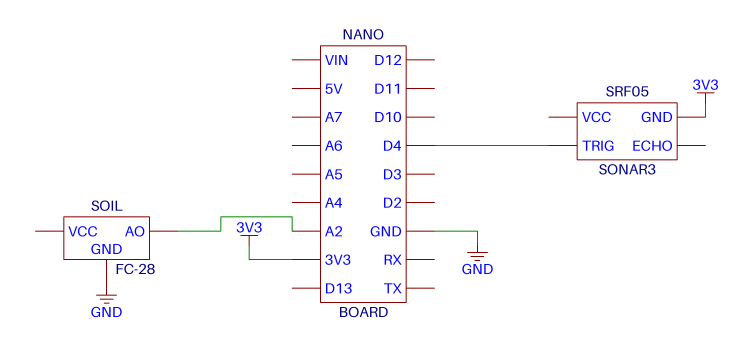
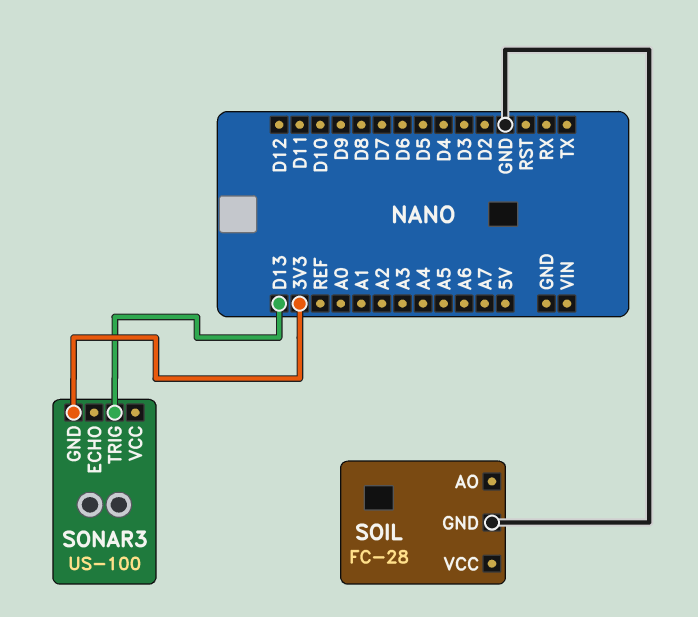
SOIL pin AO: A2 -> none
SONAR3: SRF05 -> US-100
SONAR3 pin TRIG: D4 -> D13

